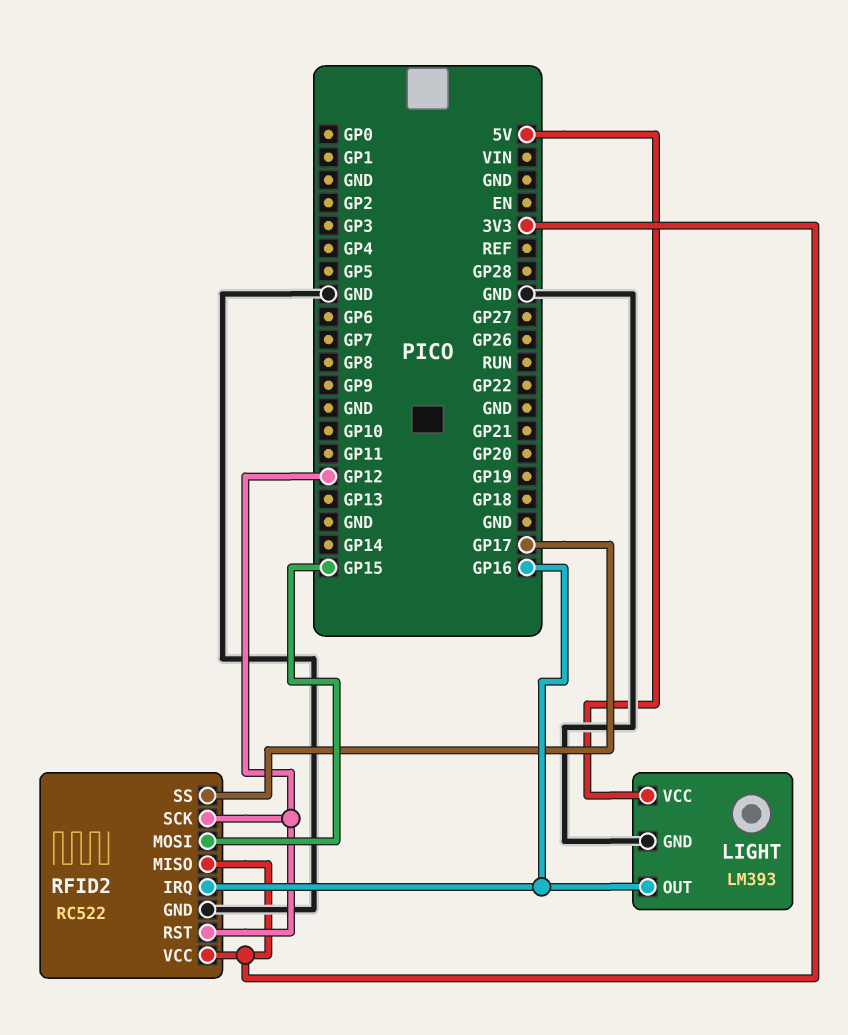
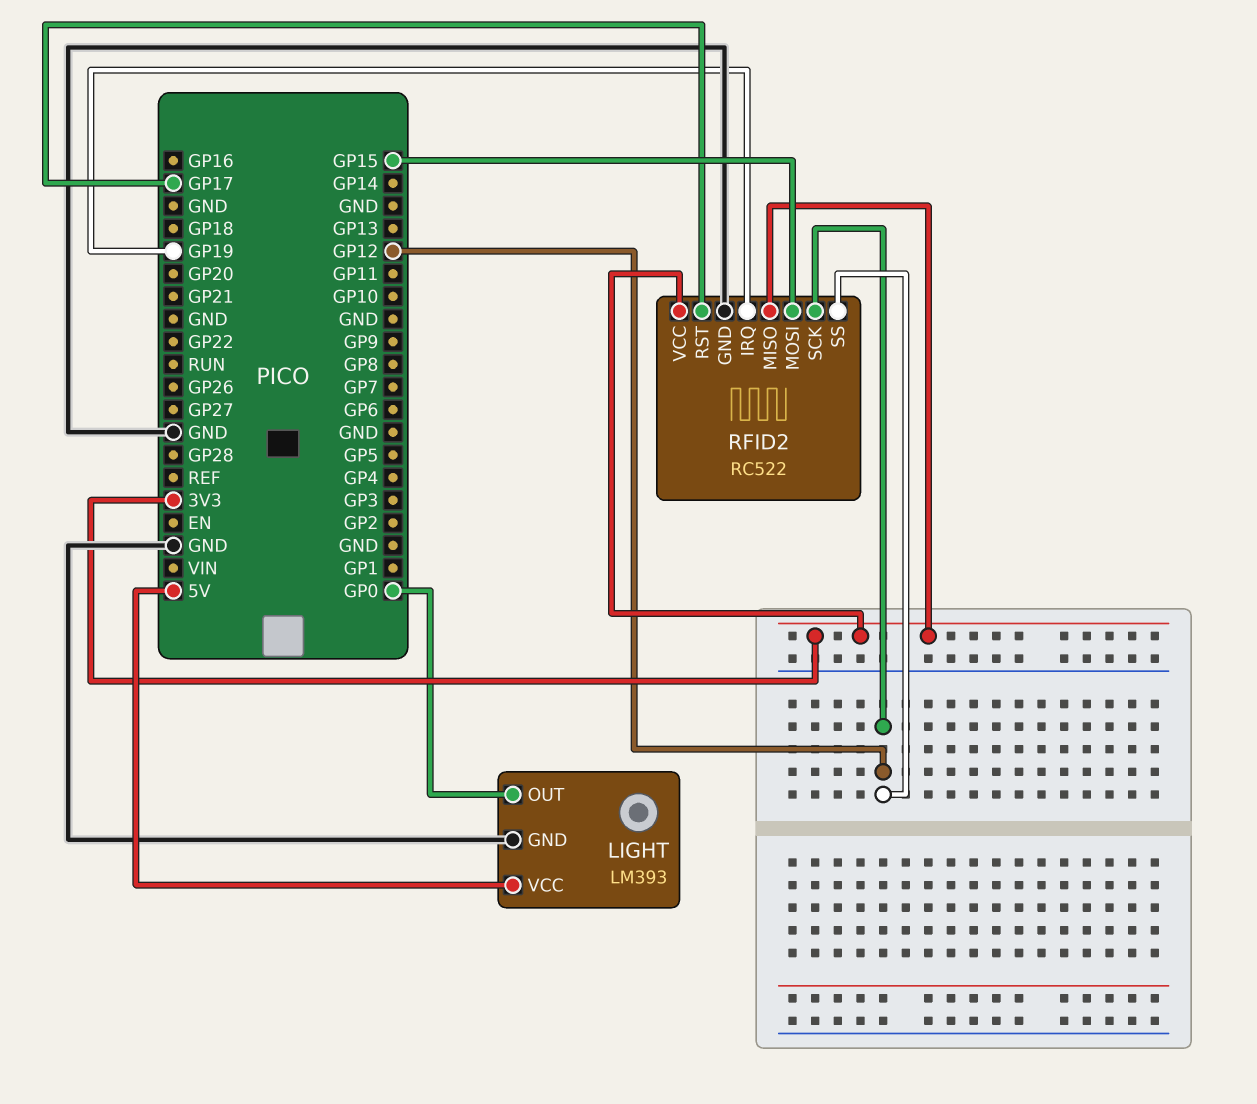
LIGHT pin OUT: GP16 -> GP0
RFID2 pin IRQ: GP16 -> GP19
RFID2 pin RST: GP12 -> GP17
RFID2 pin SS: GP17 -> GP12

